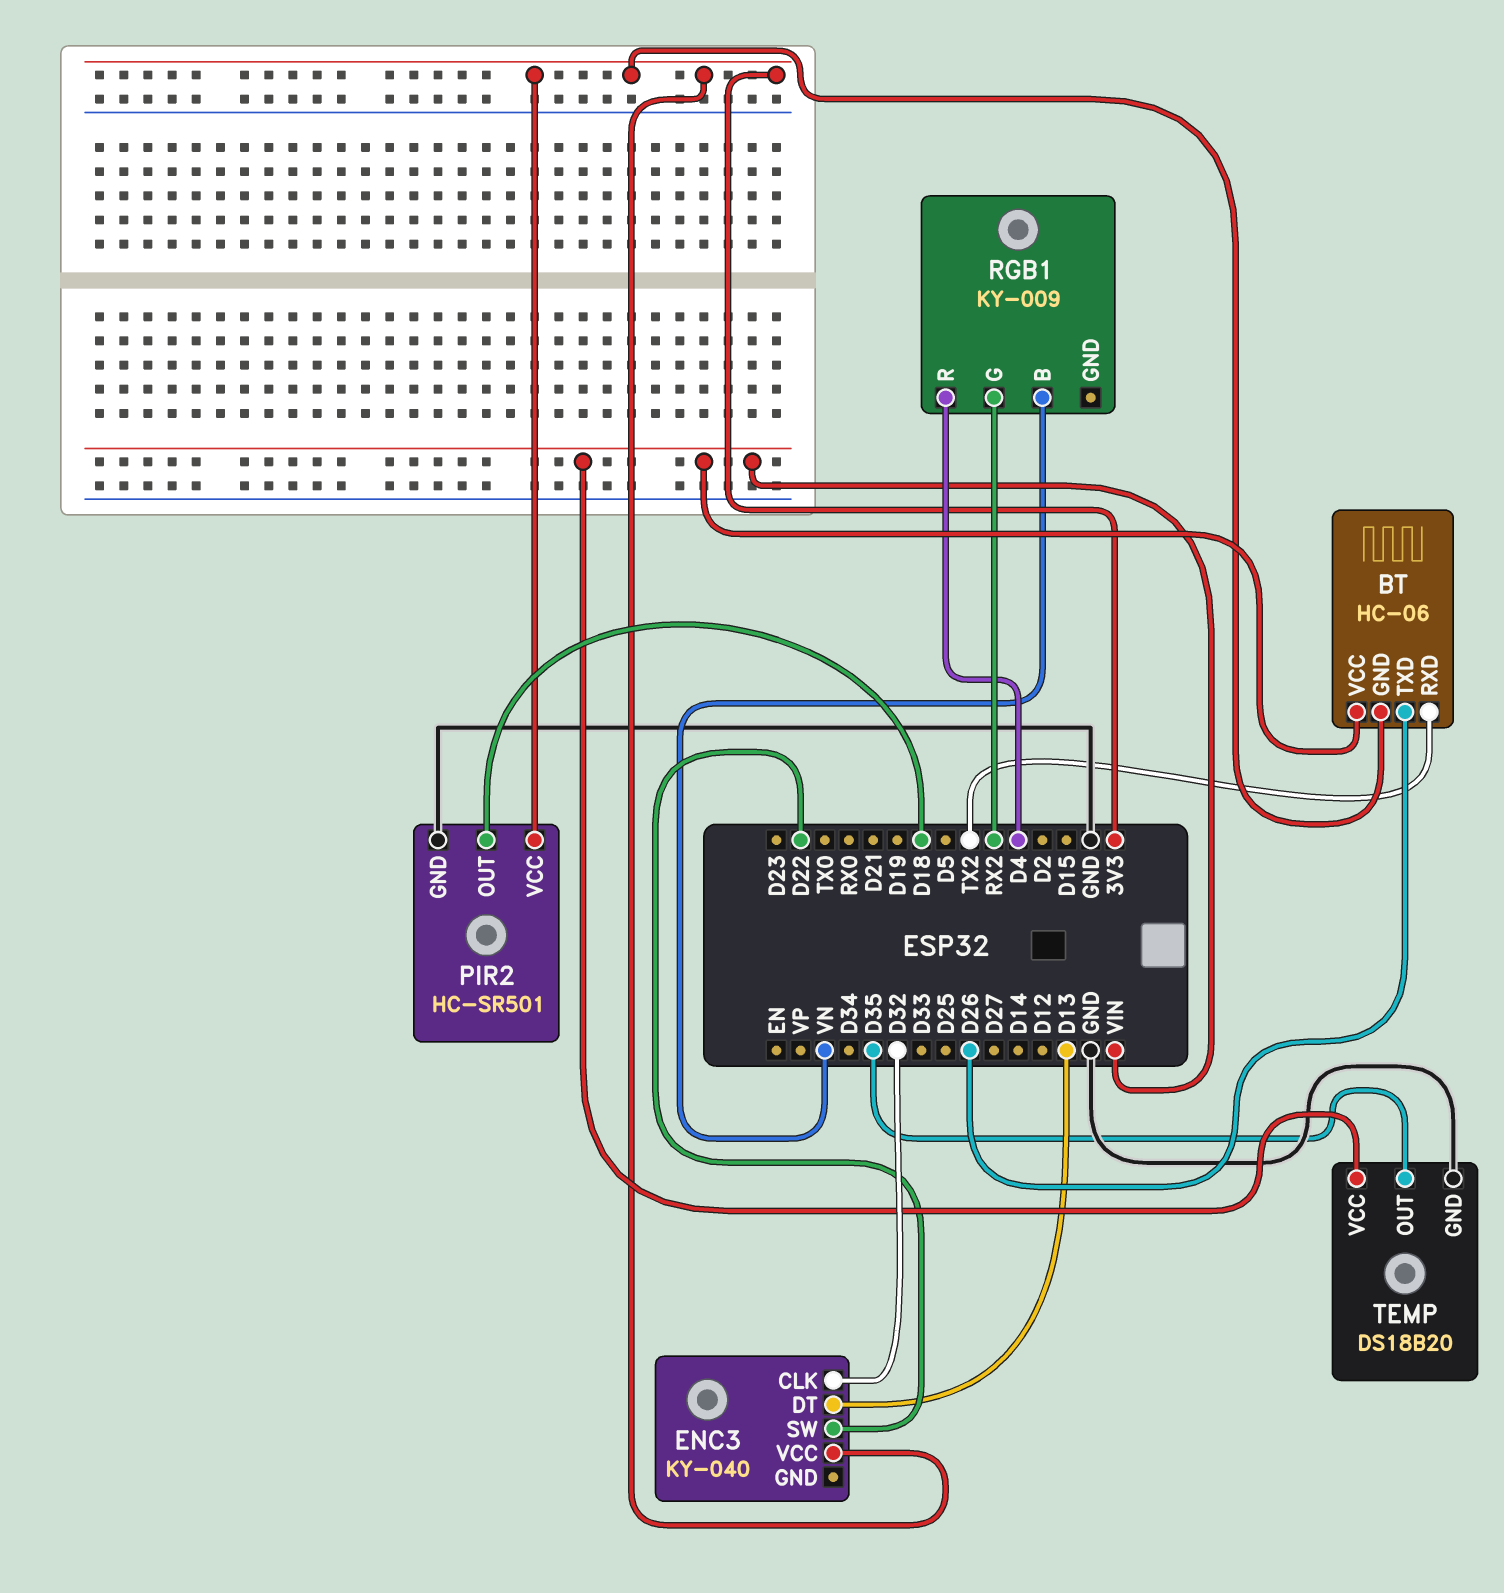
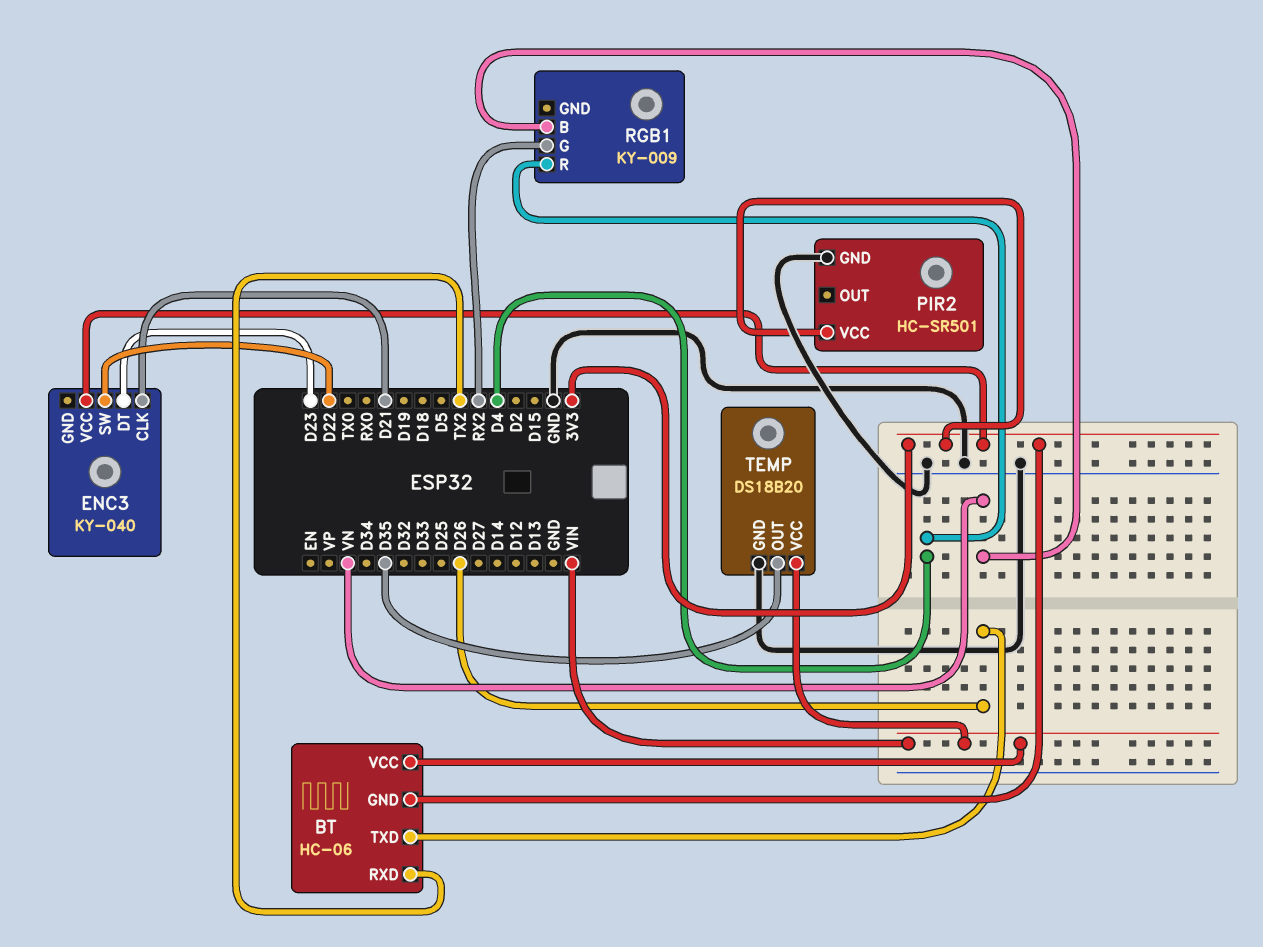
ENC3 pin CLK: D32 -> D21
ENC3 pin DT: D13 -> D23
PIR2 pin OUT: D18 -> none

